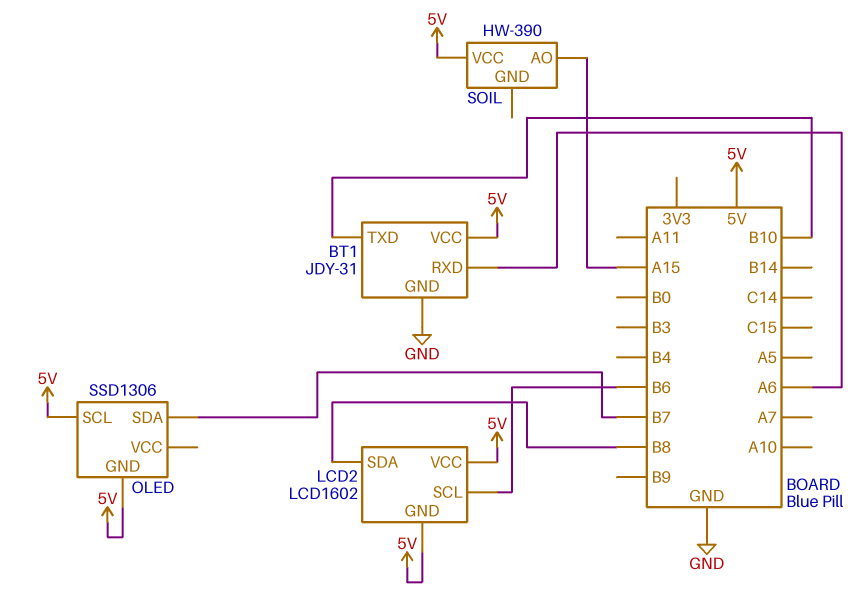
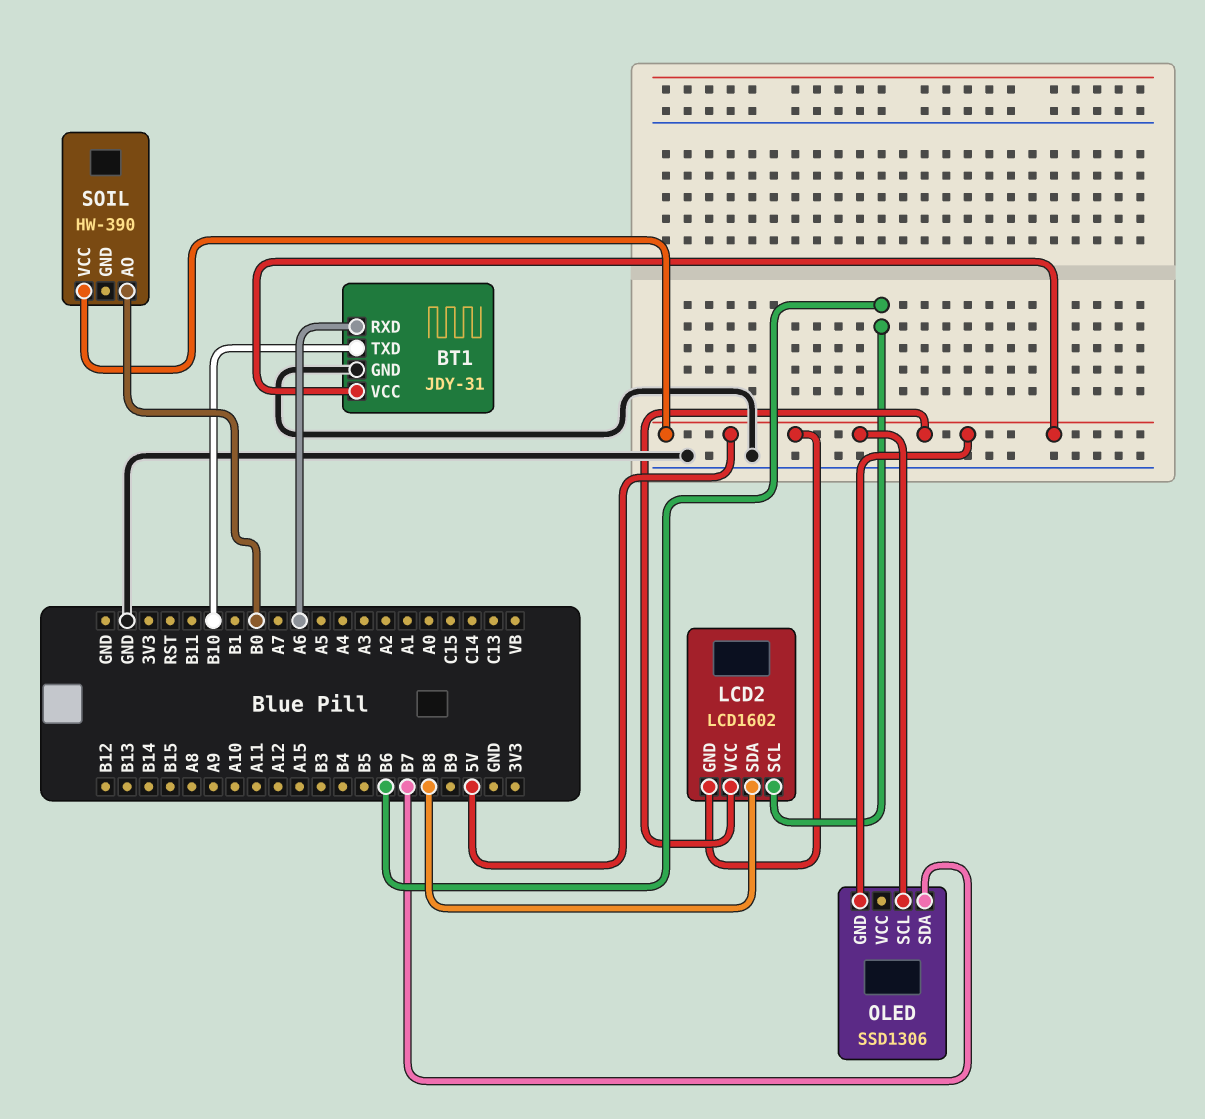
SOIL pin AO: A15 -> B0

